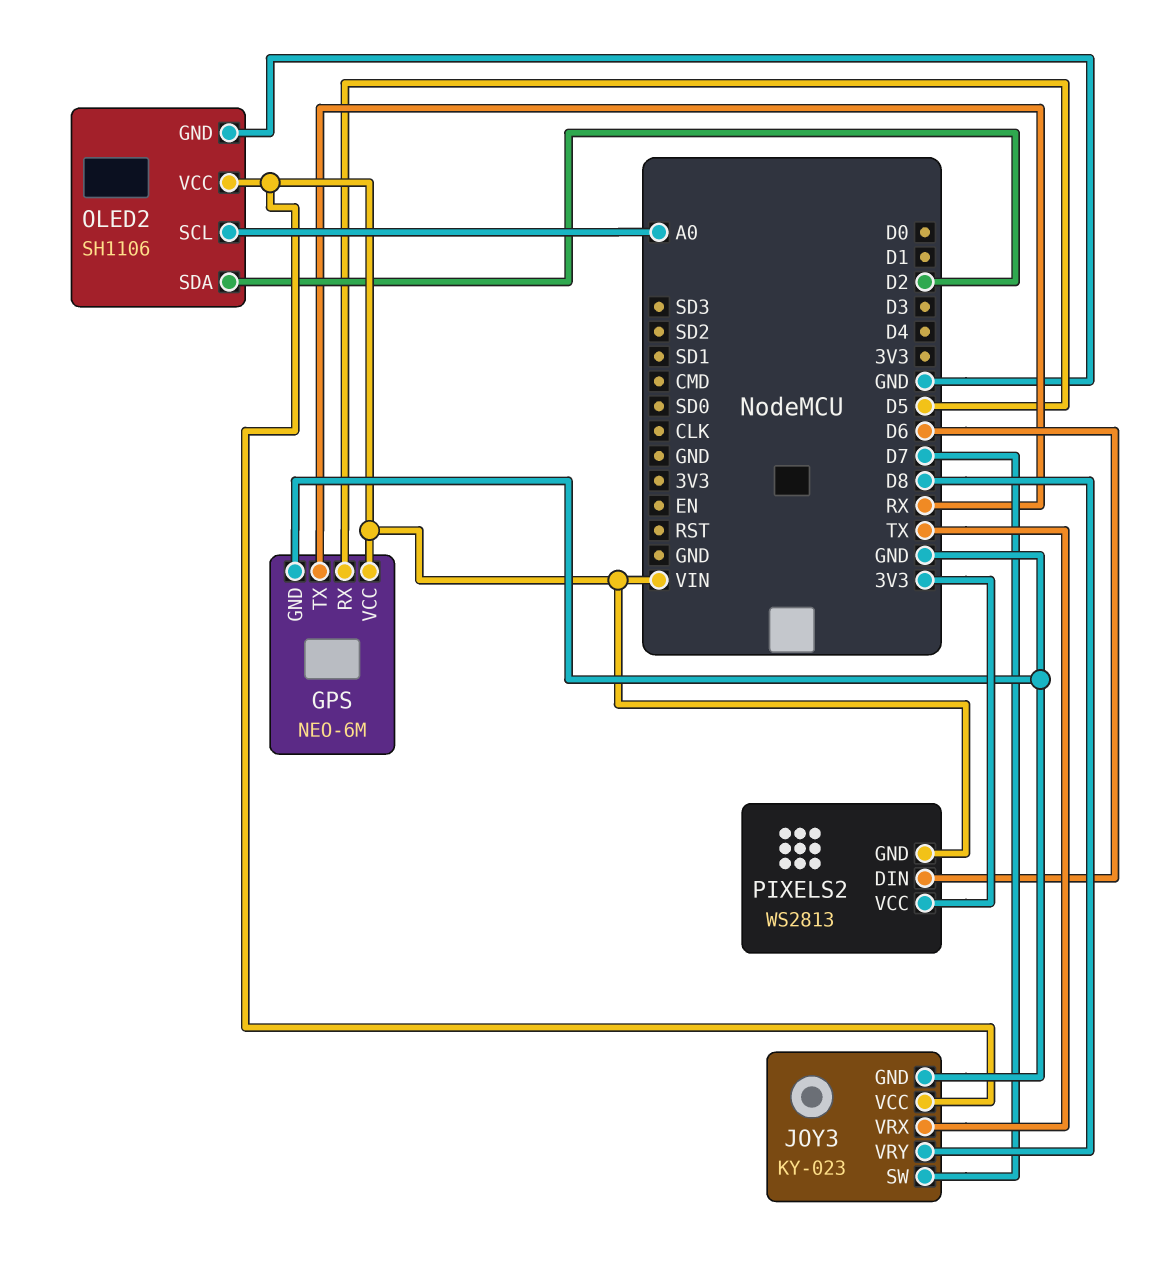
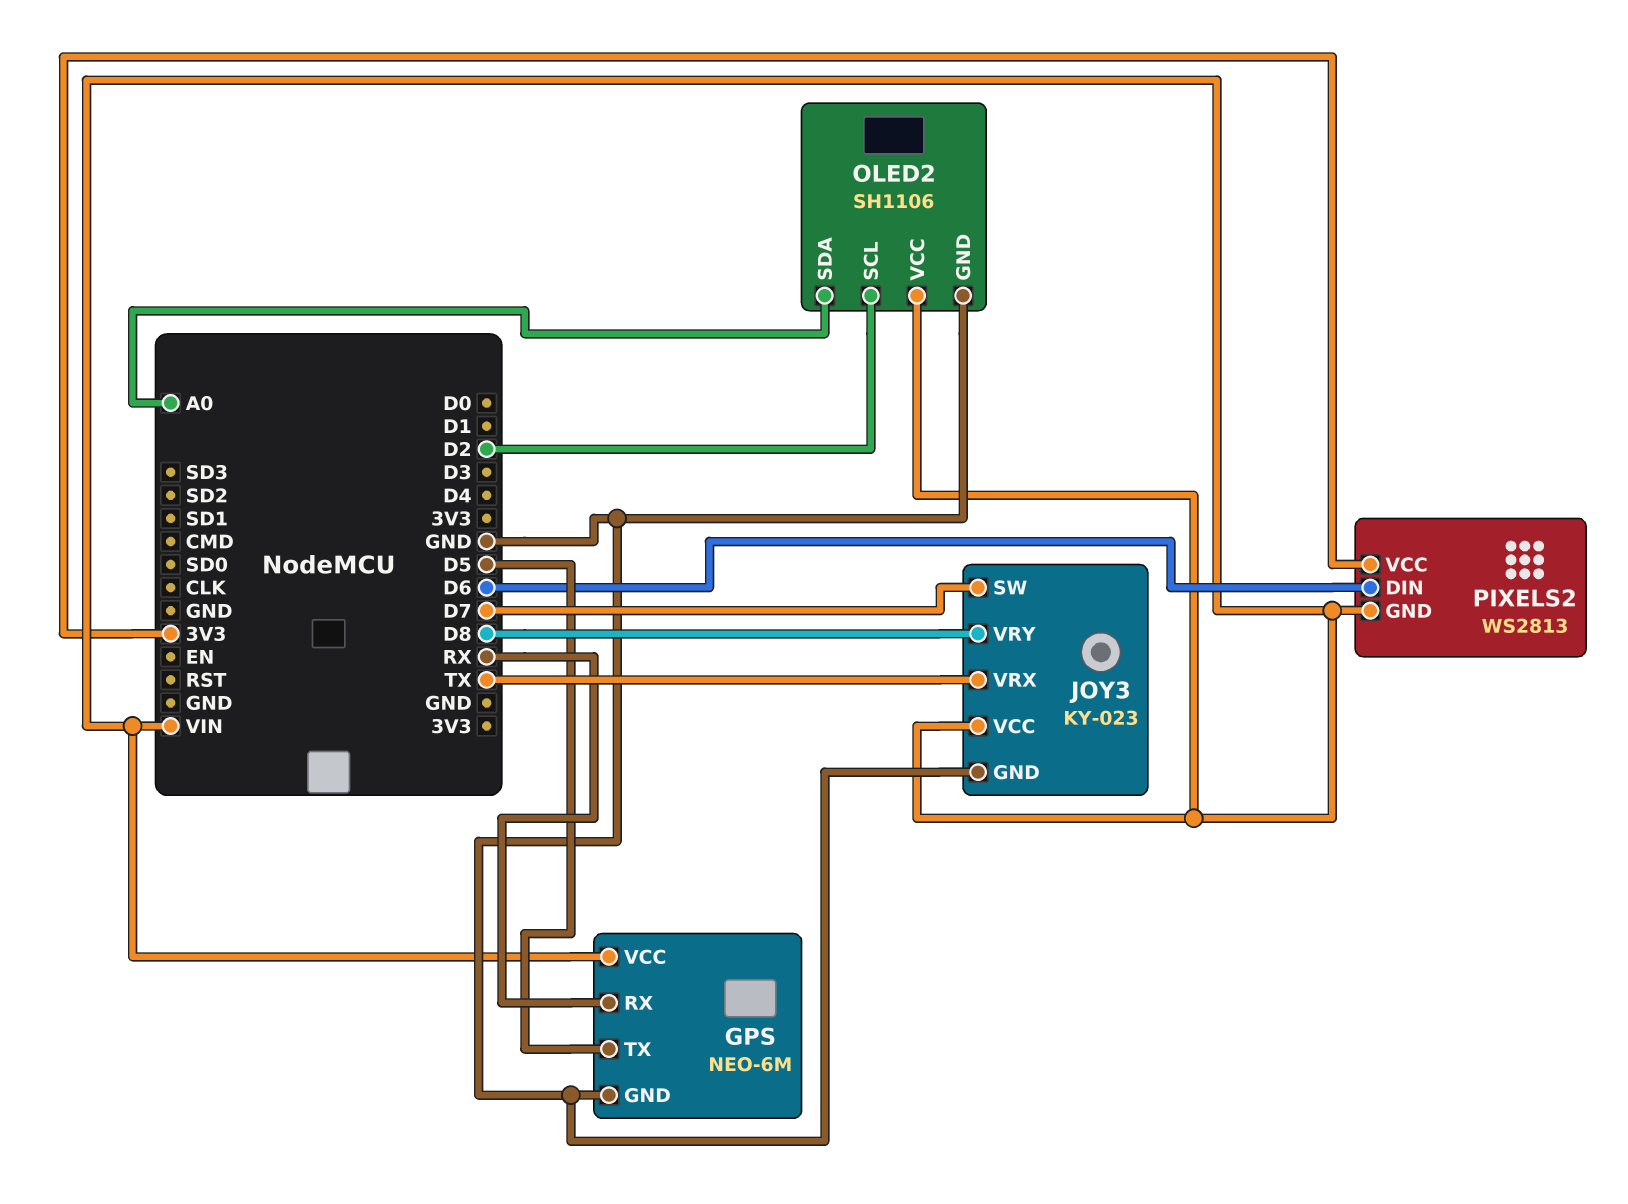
GPS pin RX: D5 -> RX
GPS pin TX: RX -> D5
OLED2 pin SCL: A0 -> D2
OLED2 pin SDA: D2 -> A0

